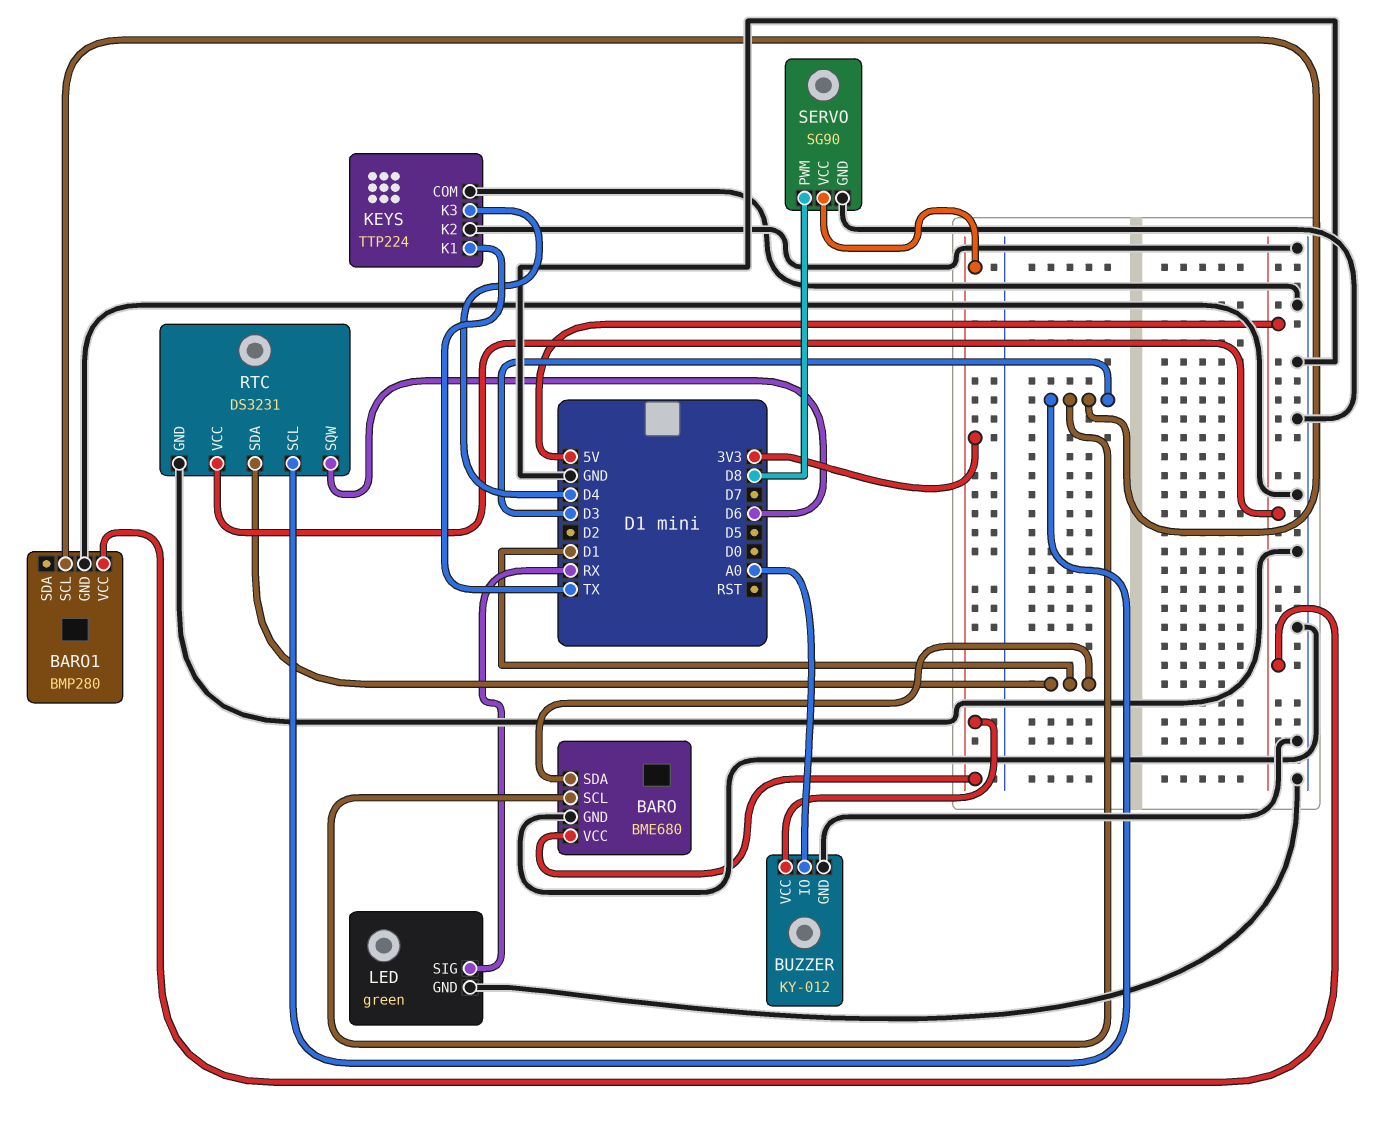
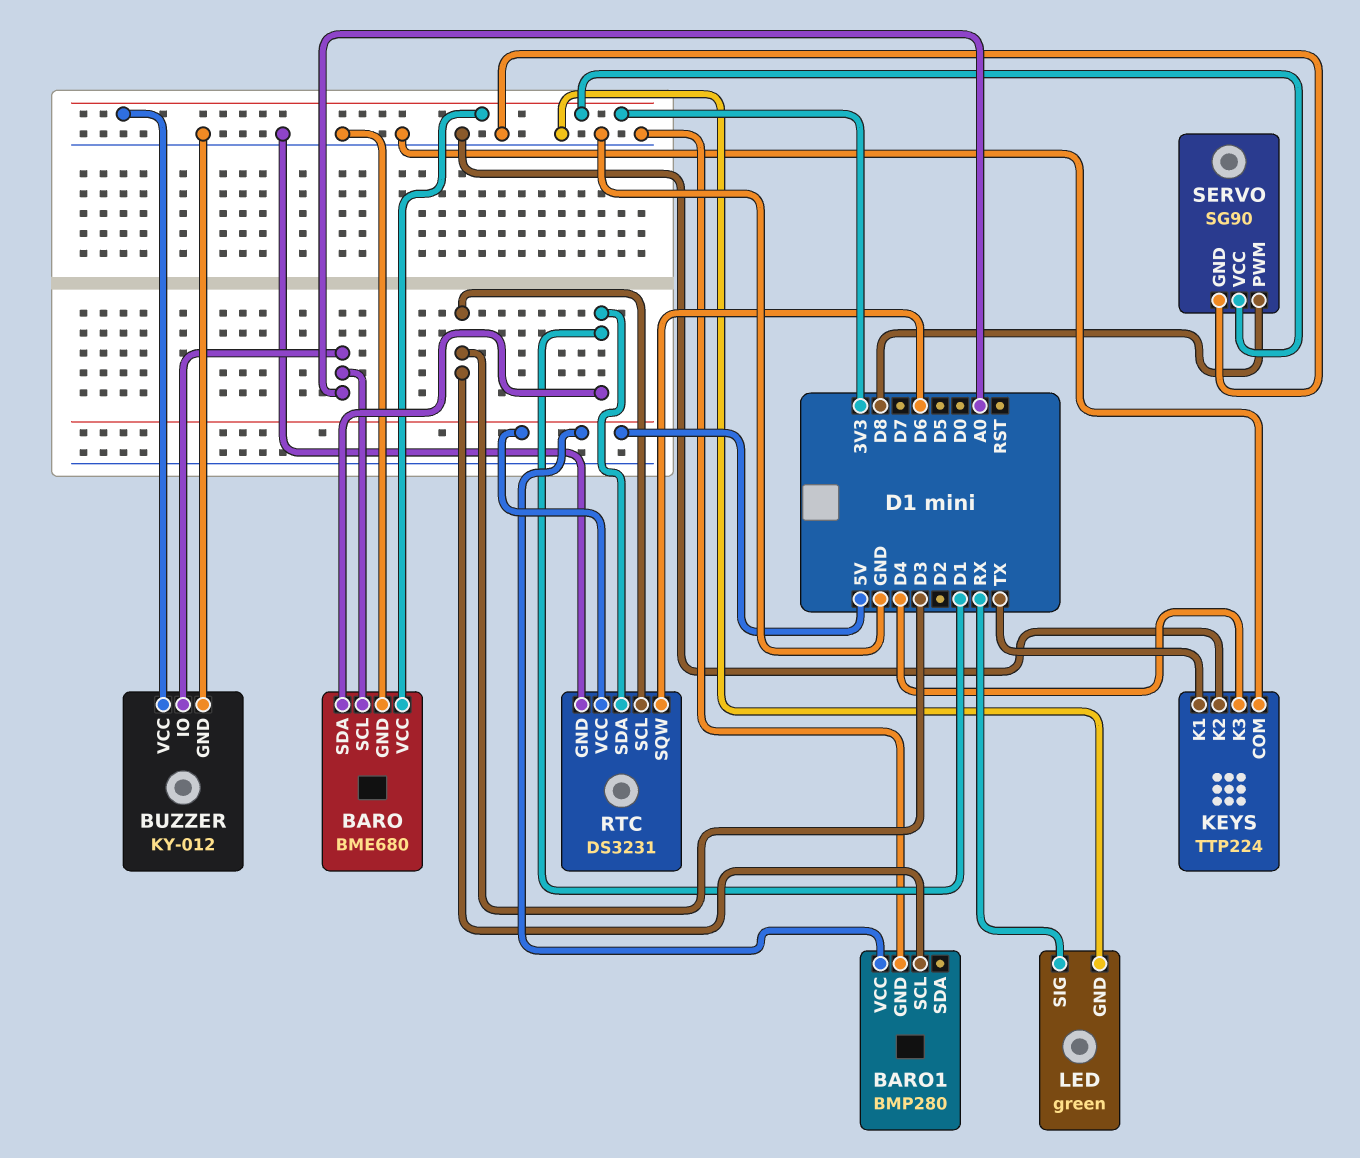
BARO pin SCL: D3 -> A0

